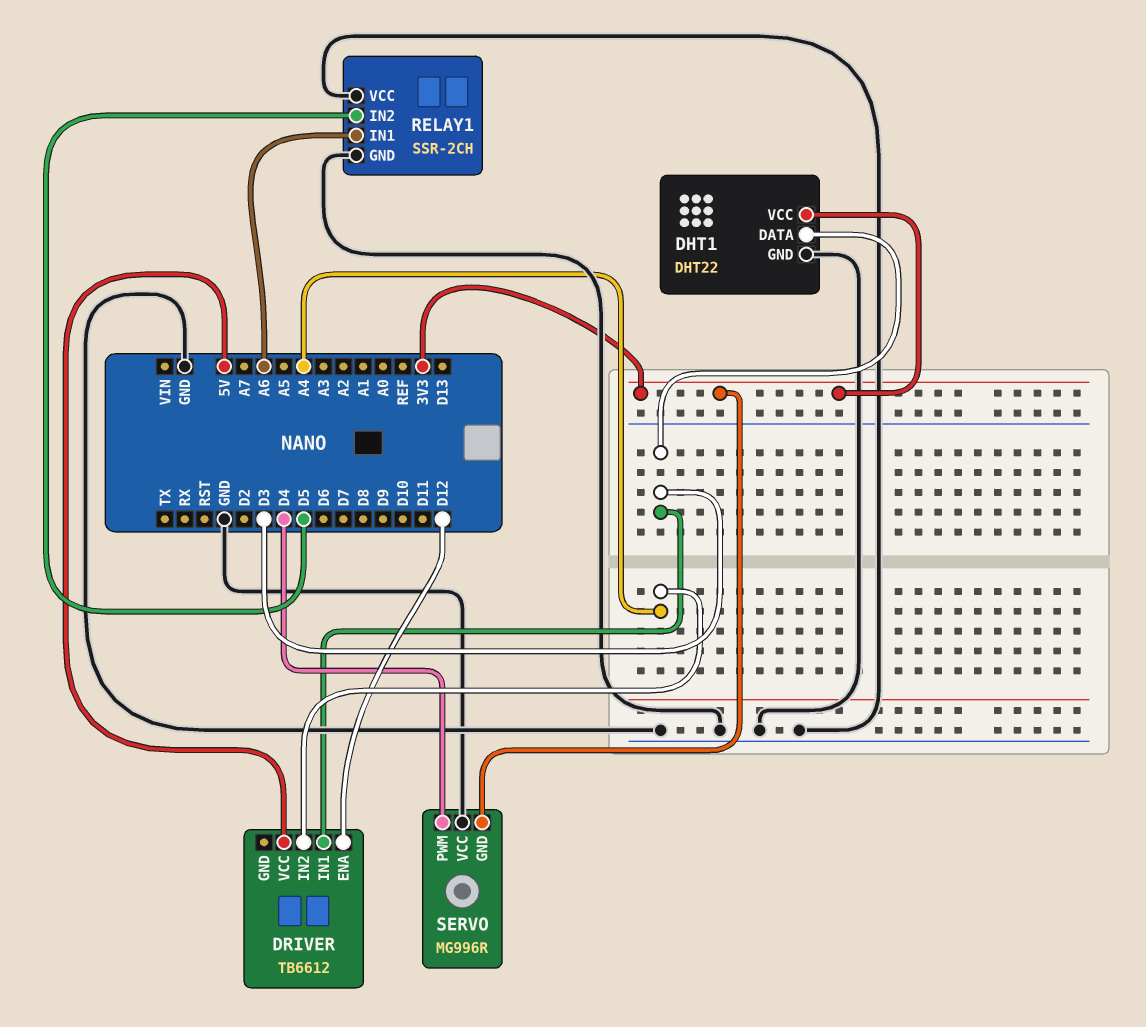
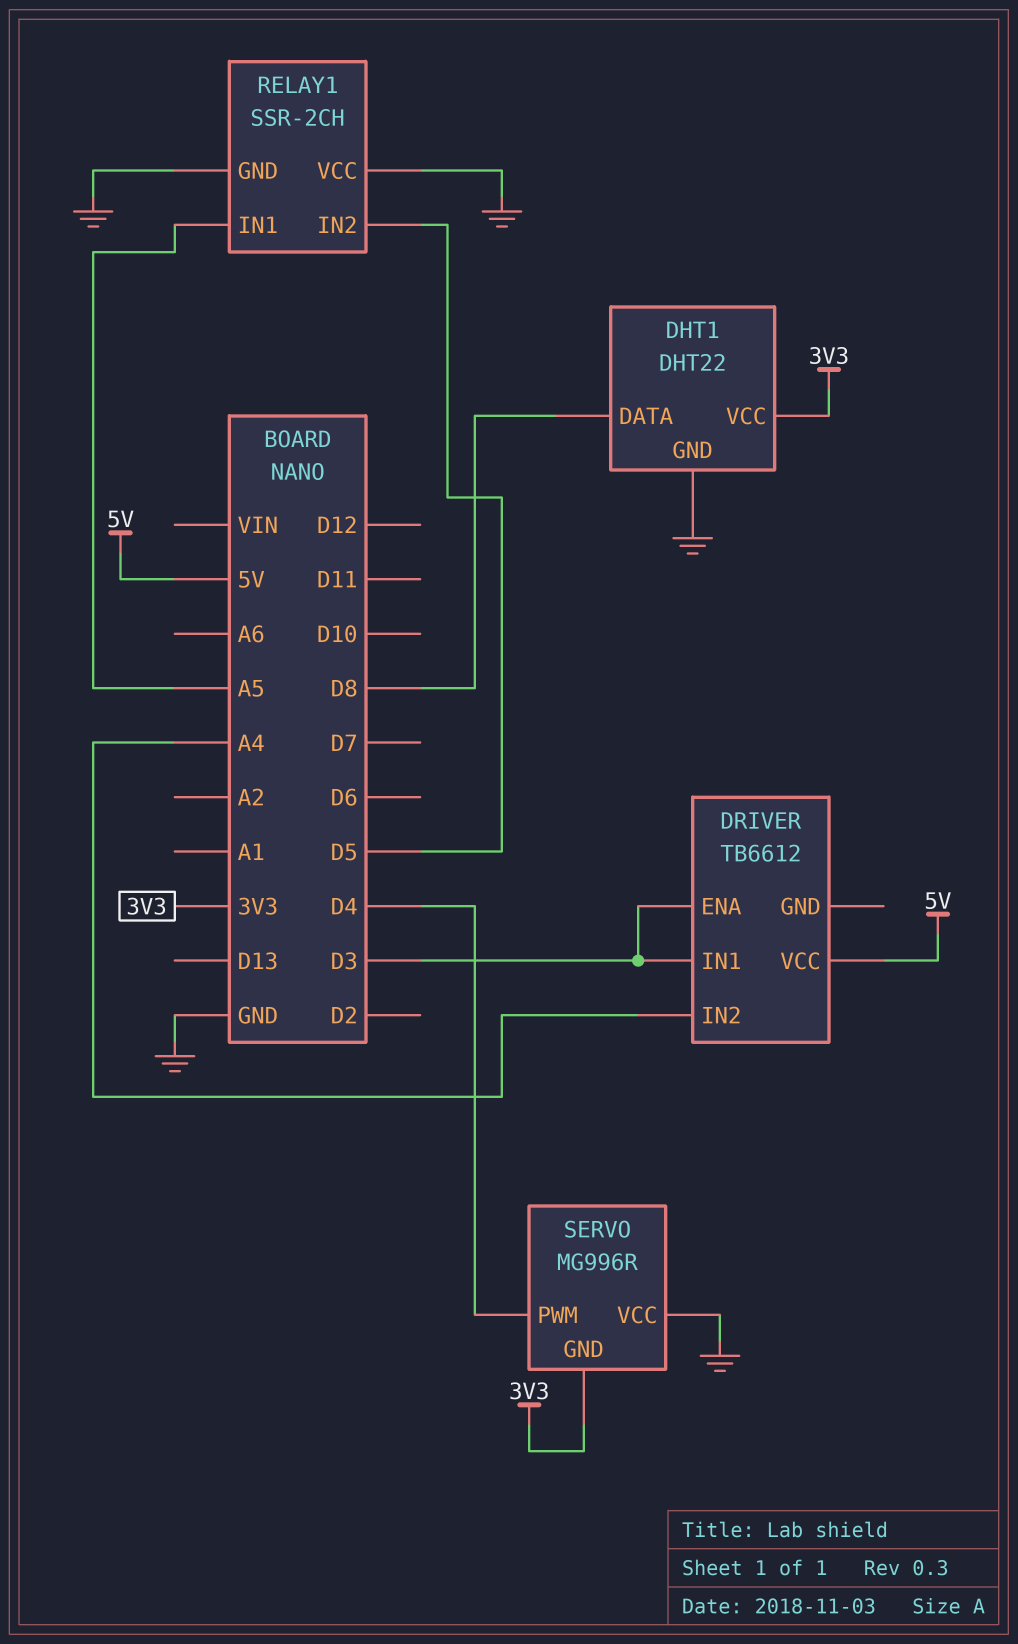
DHT1 pin DATA: D3 -> D8
DRIVER pin ENA: D12 -> D3
RELAY1 pin IN1: A6 -> A5

